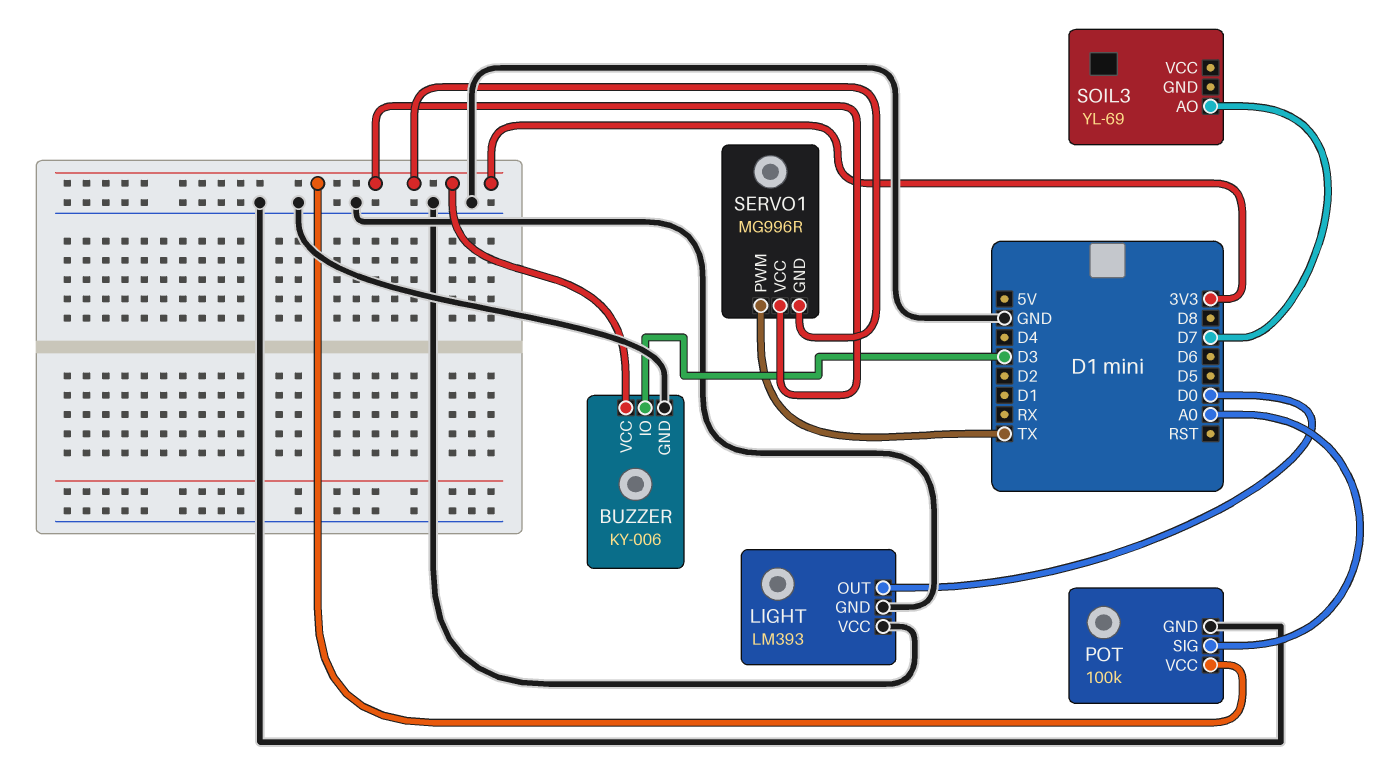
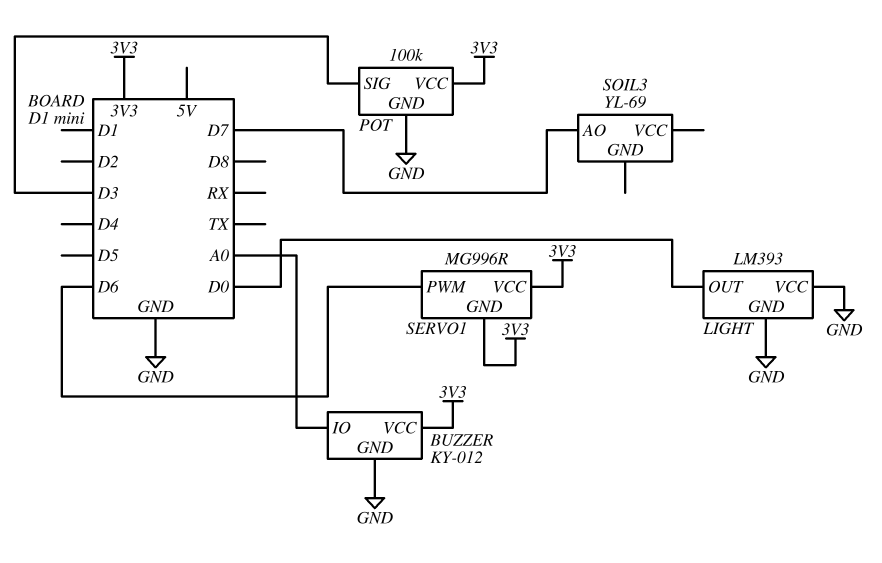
BUZZER: KY-006 -> KY-012
BUZZER pin IO: D3 -> A0
POT pin SIG: A0 -> D3
SERVO1 pin PWM: TX -> D6

